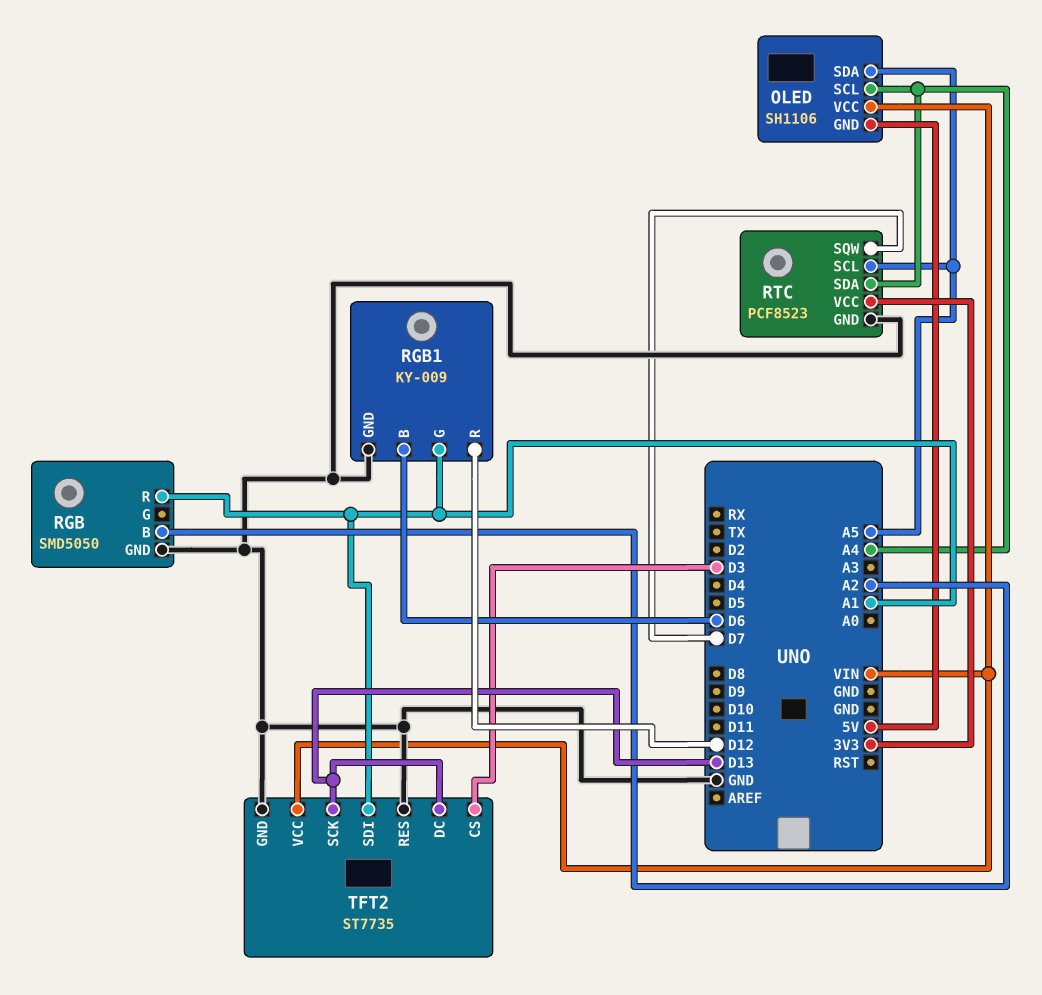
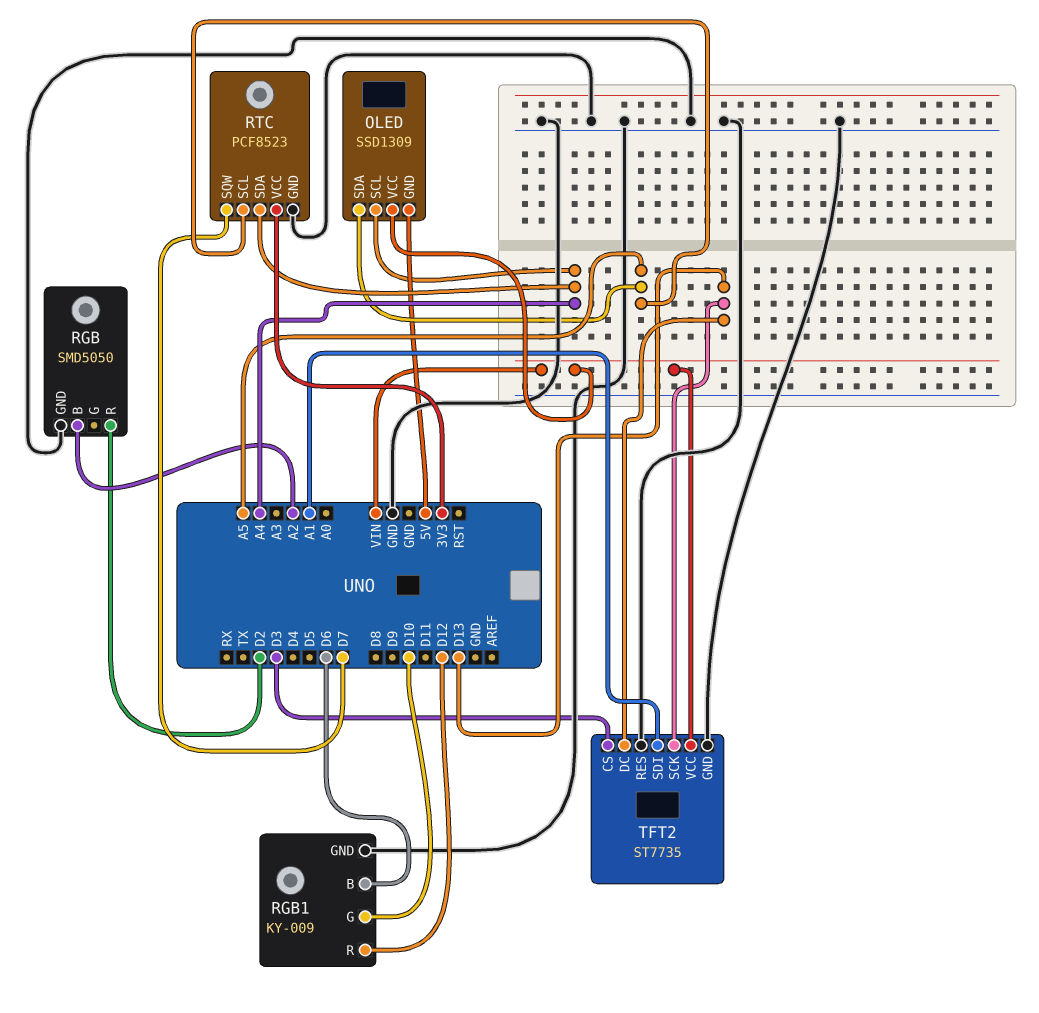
OLED: SH1106 -> SSD1309
RGB pin R: A1 -> D2
RGB1 pin G: A1 -> D10

